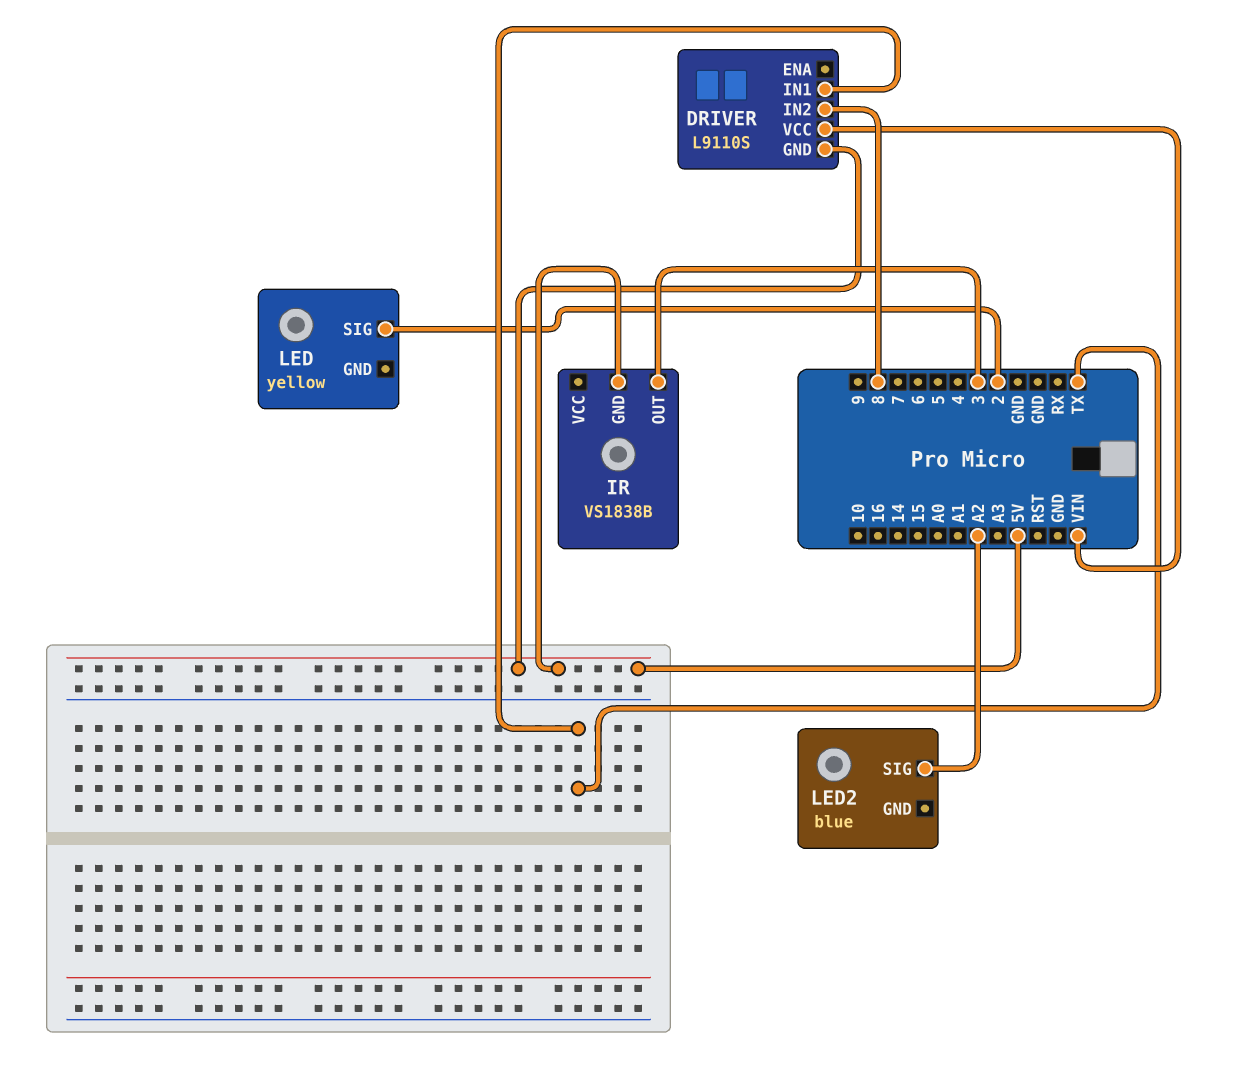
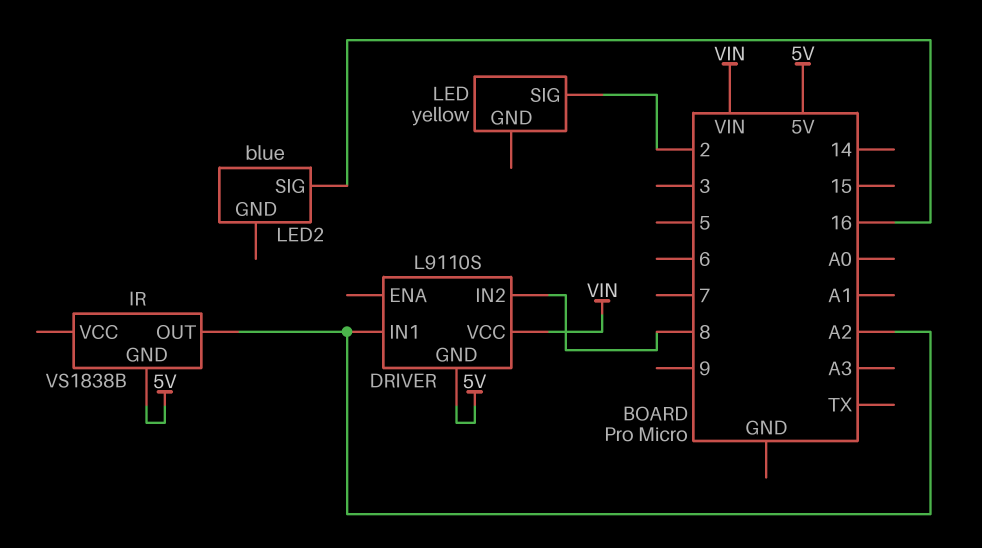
DRIVER pin IN1: TX -> A2
IR pin OUT: 3 -> A2
LED2 pin SIG: A2 -> 16

